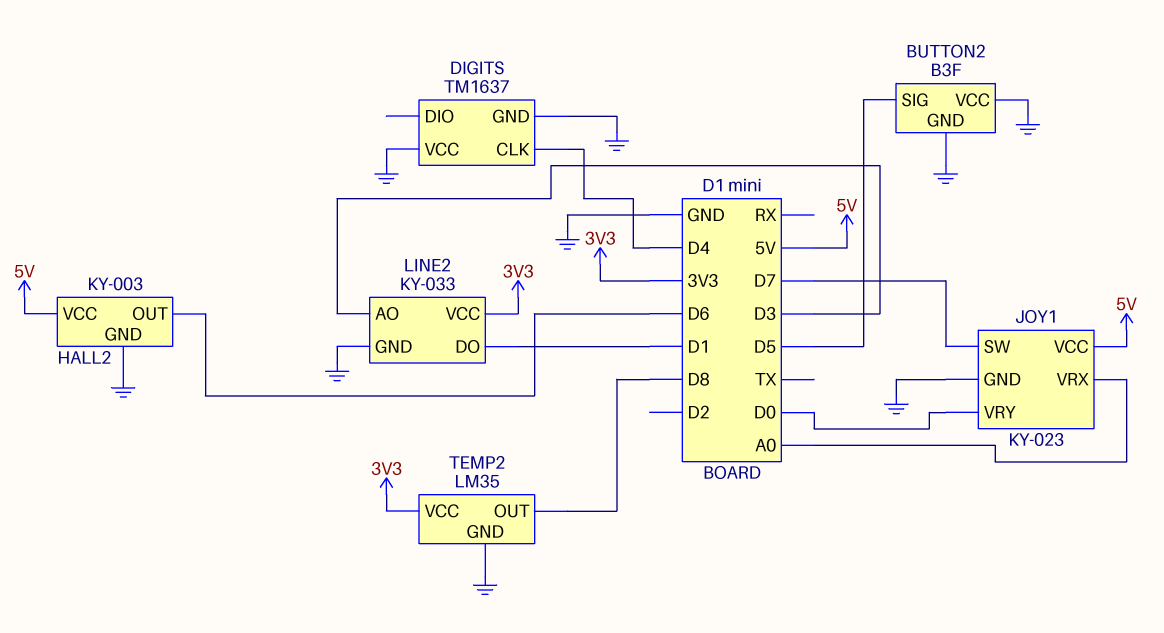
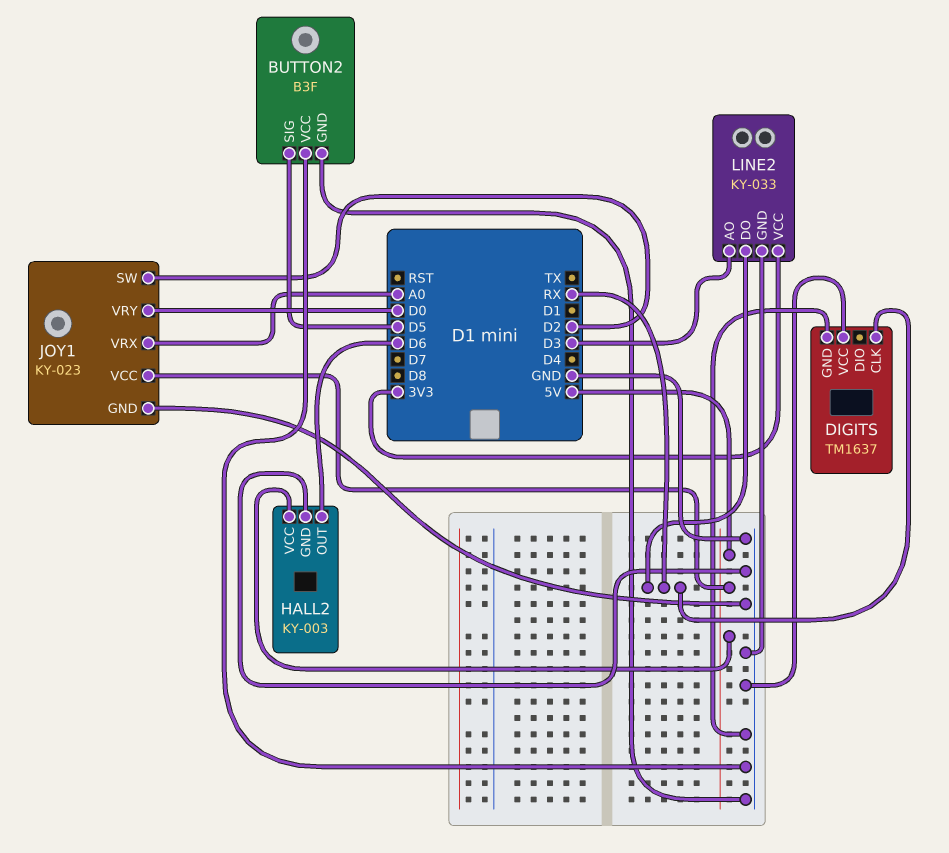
DIGITS pin CLK: D4 -> RX
JOY1 pin SW: D7 -> D2
LINE2 pin DO: D1 -> RX
TEMP2: LM35 -> none
TEMP2 pin GND: GND -> none
TEMP2 pin OUT: D8 -> none
TEMP2 pin VCC: 3V3 -> none

